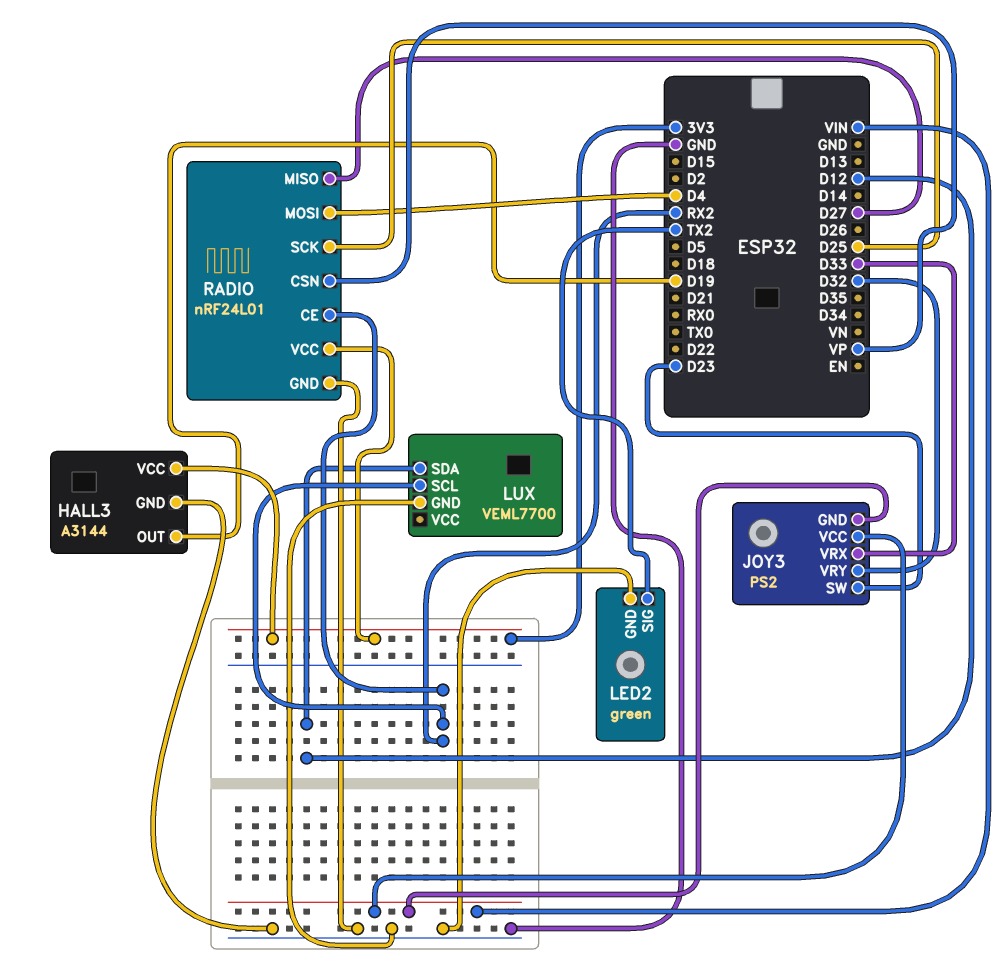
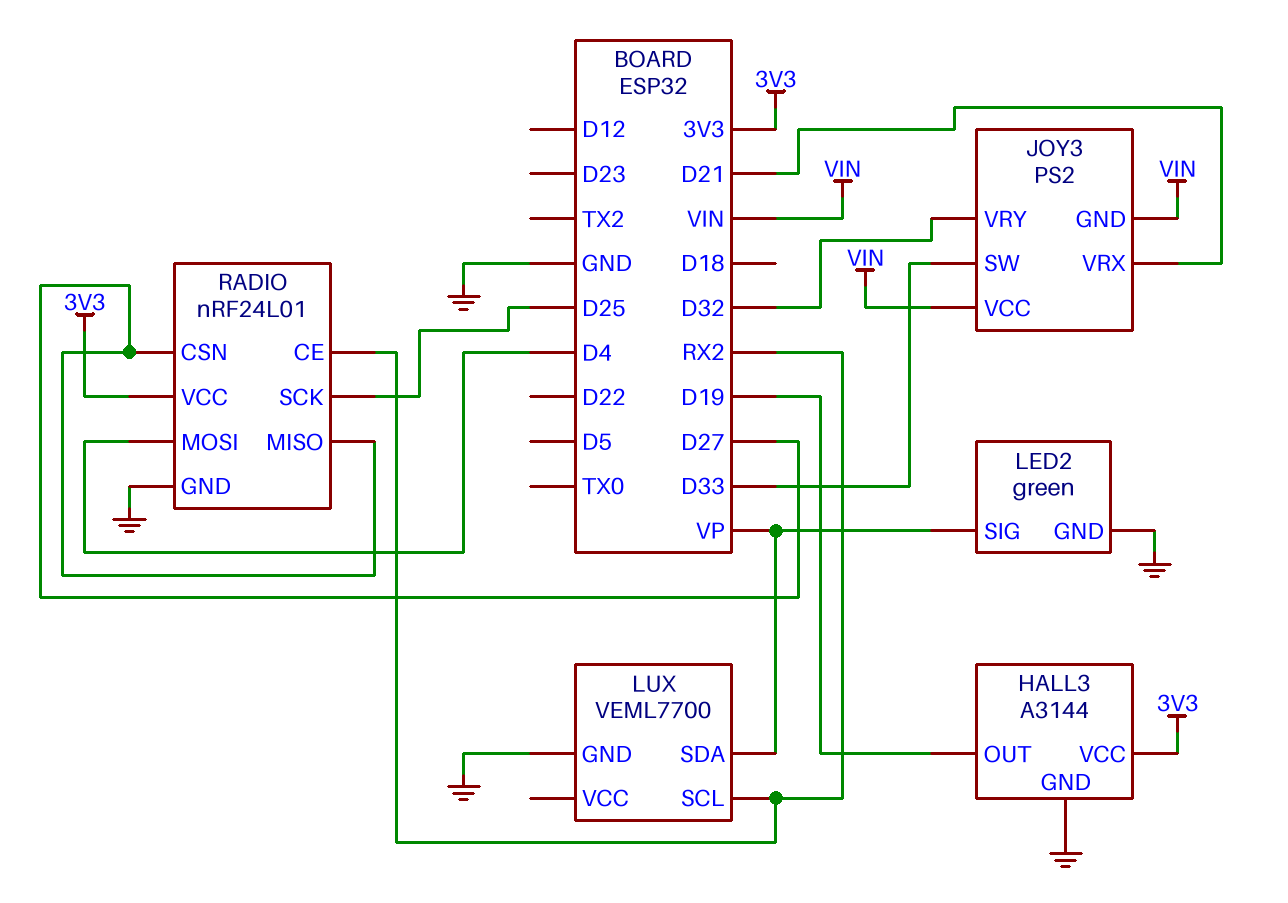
JOY3 pin SW: D23 -> D33
JOY3 pin VRX: D33 -> D21
LED2 pin SIG: TX2 -> VP
LUX pin SDA: D12 -> VP
RADIO pin CSN: VP -> D27

